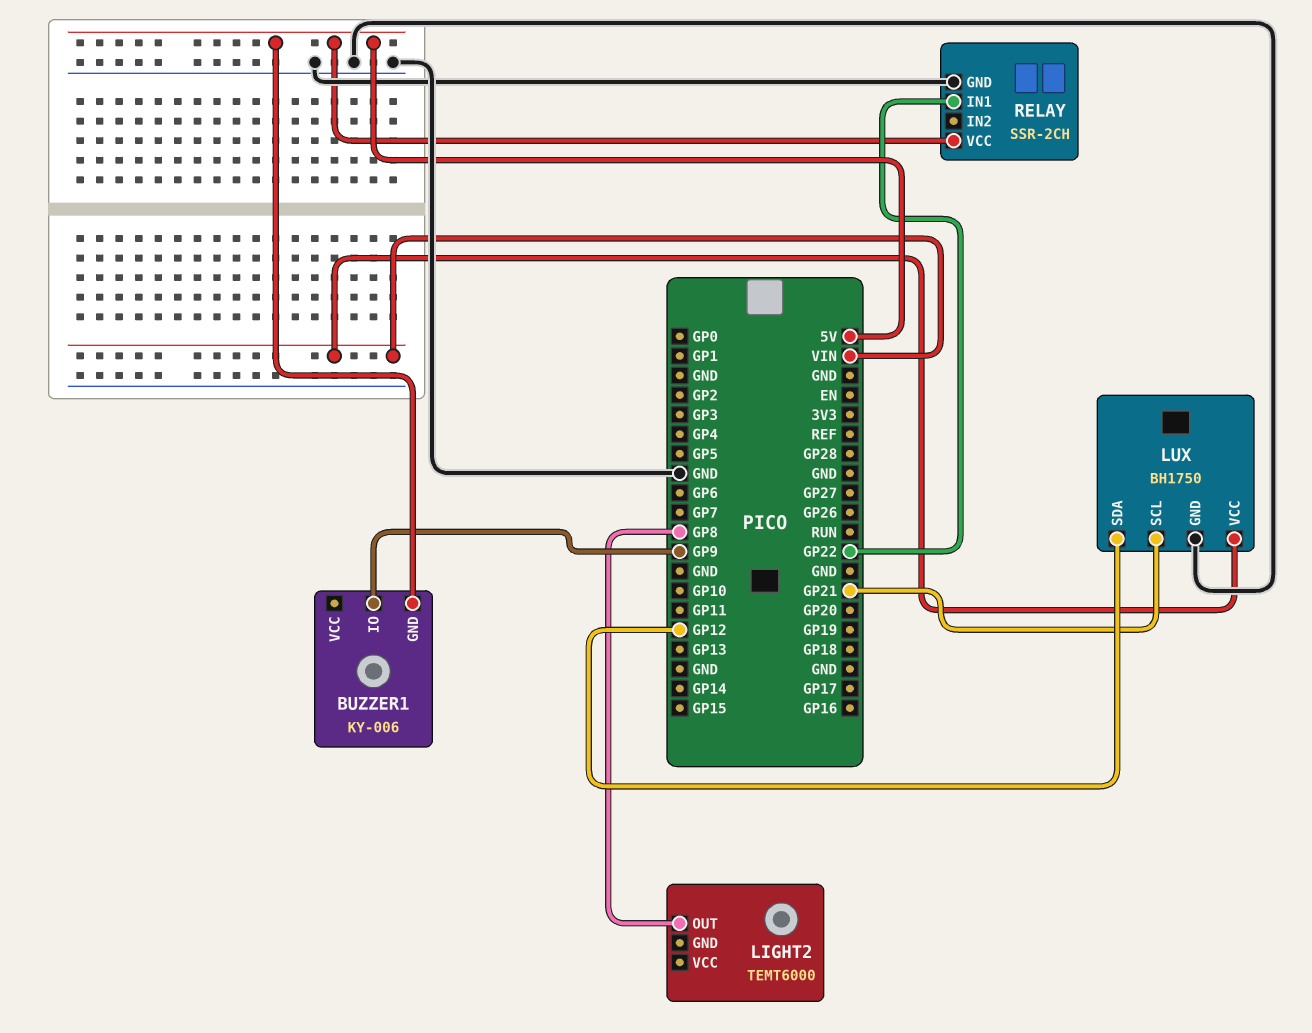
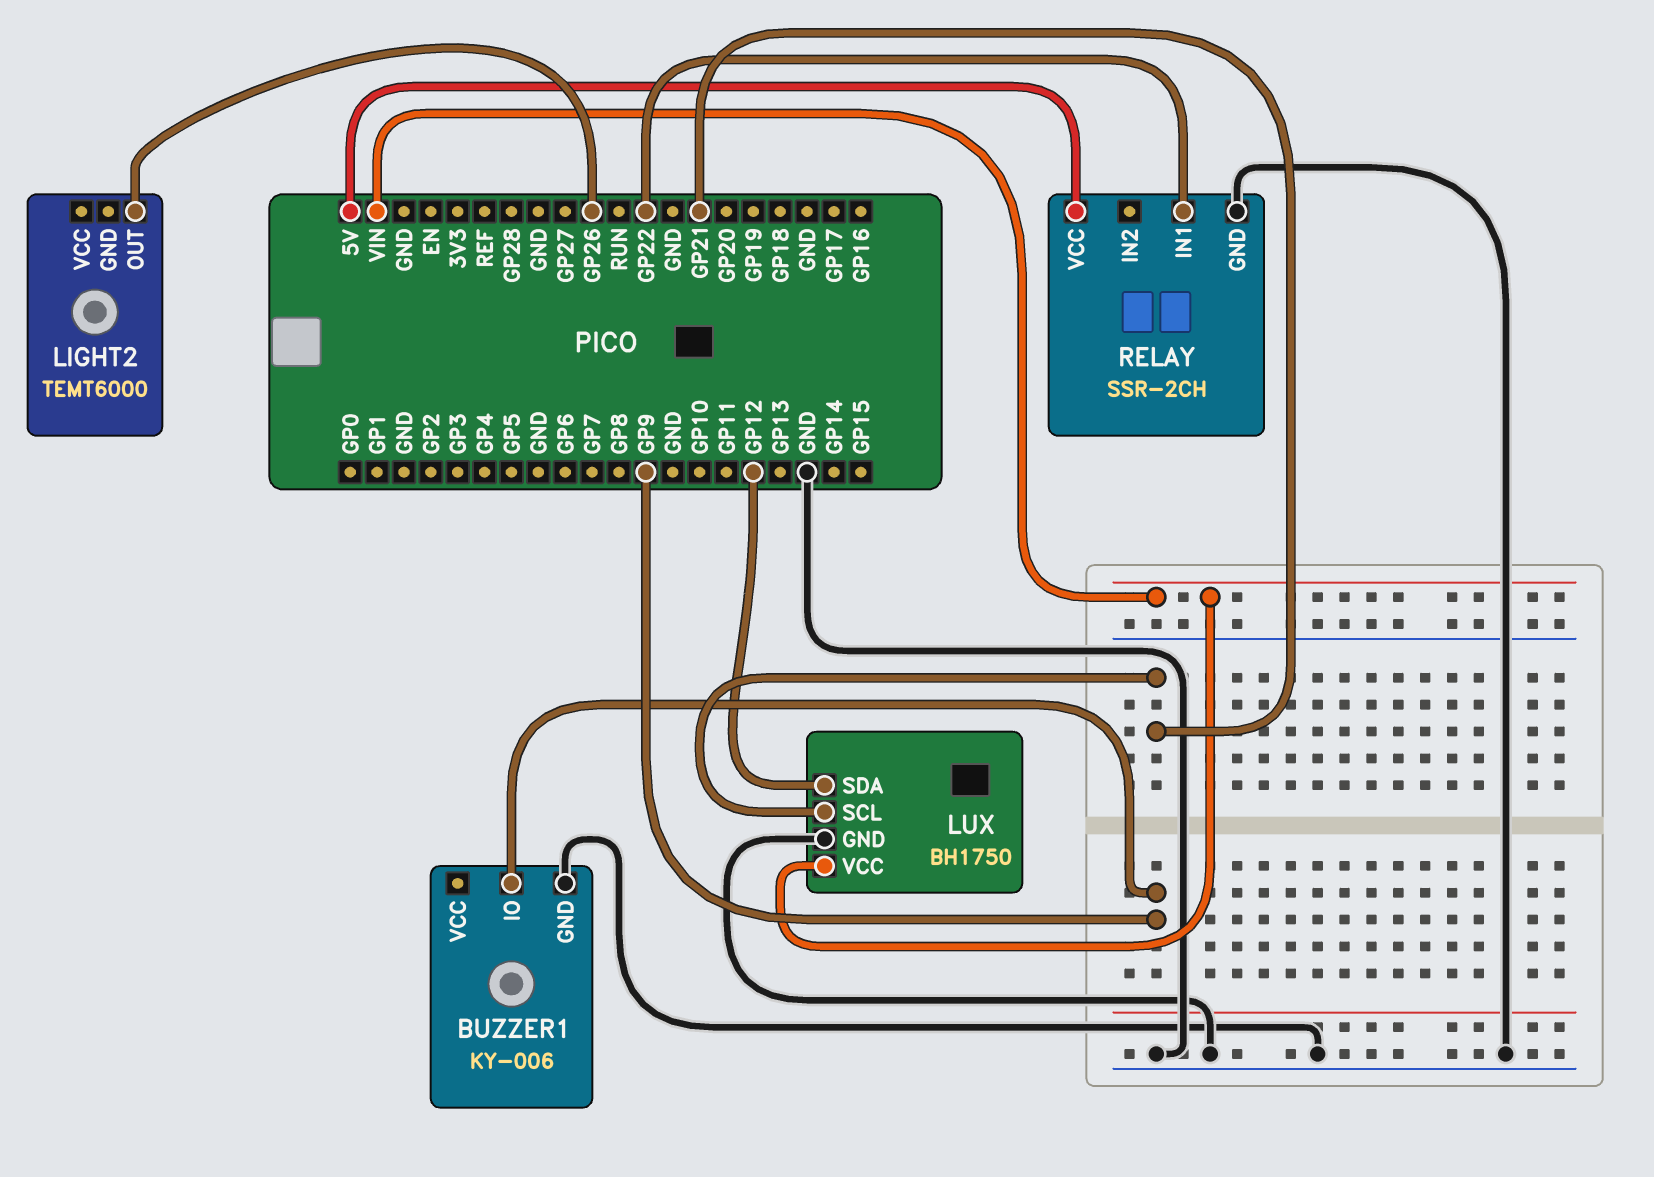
BUZZER1 pin GND: 5V -> GND
LIGHT2 pin OUT: GP8 -> GP26

